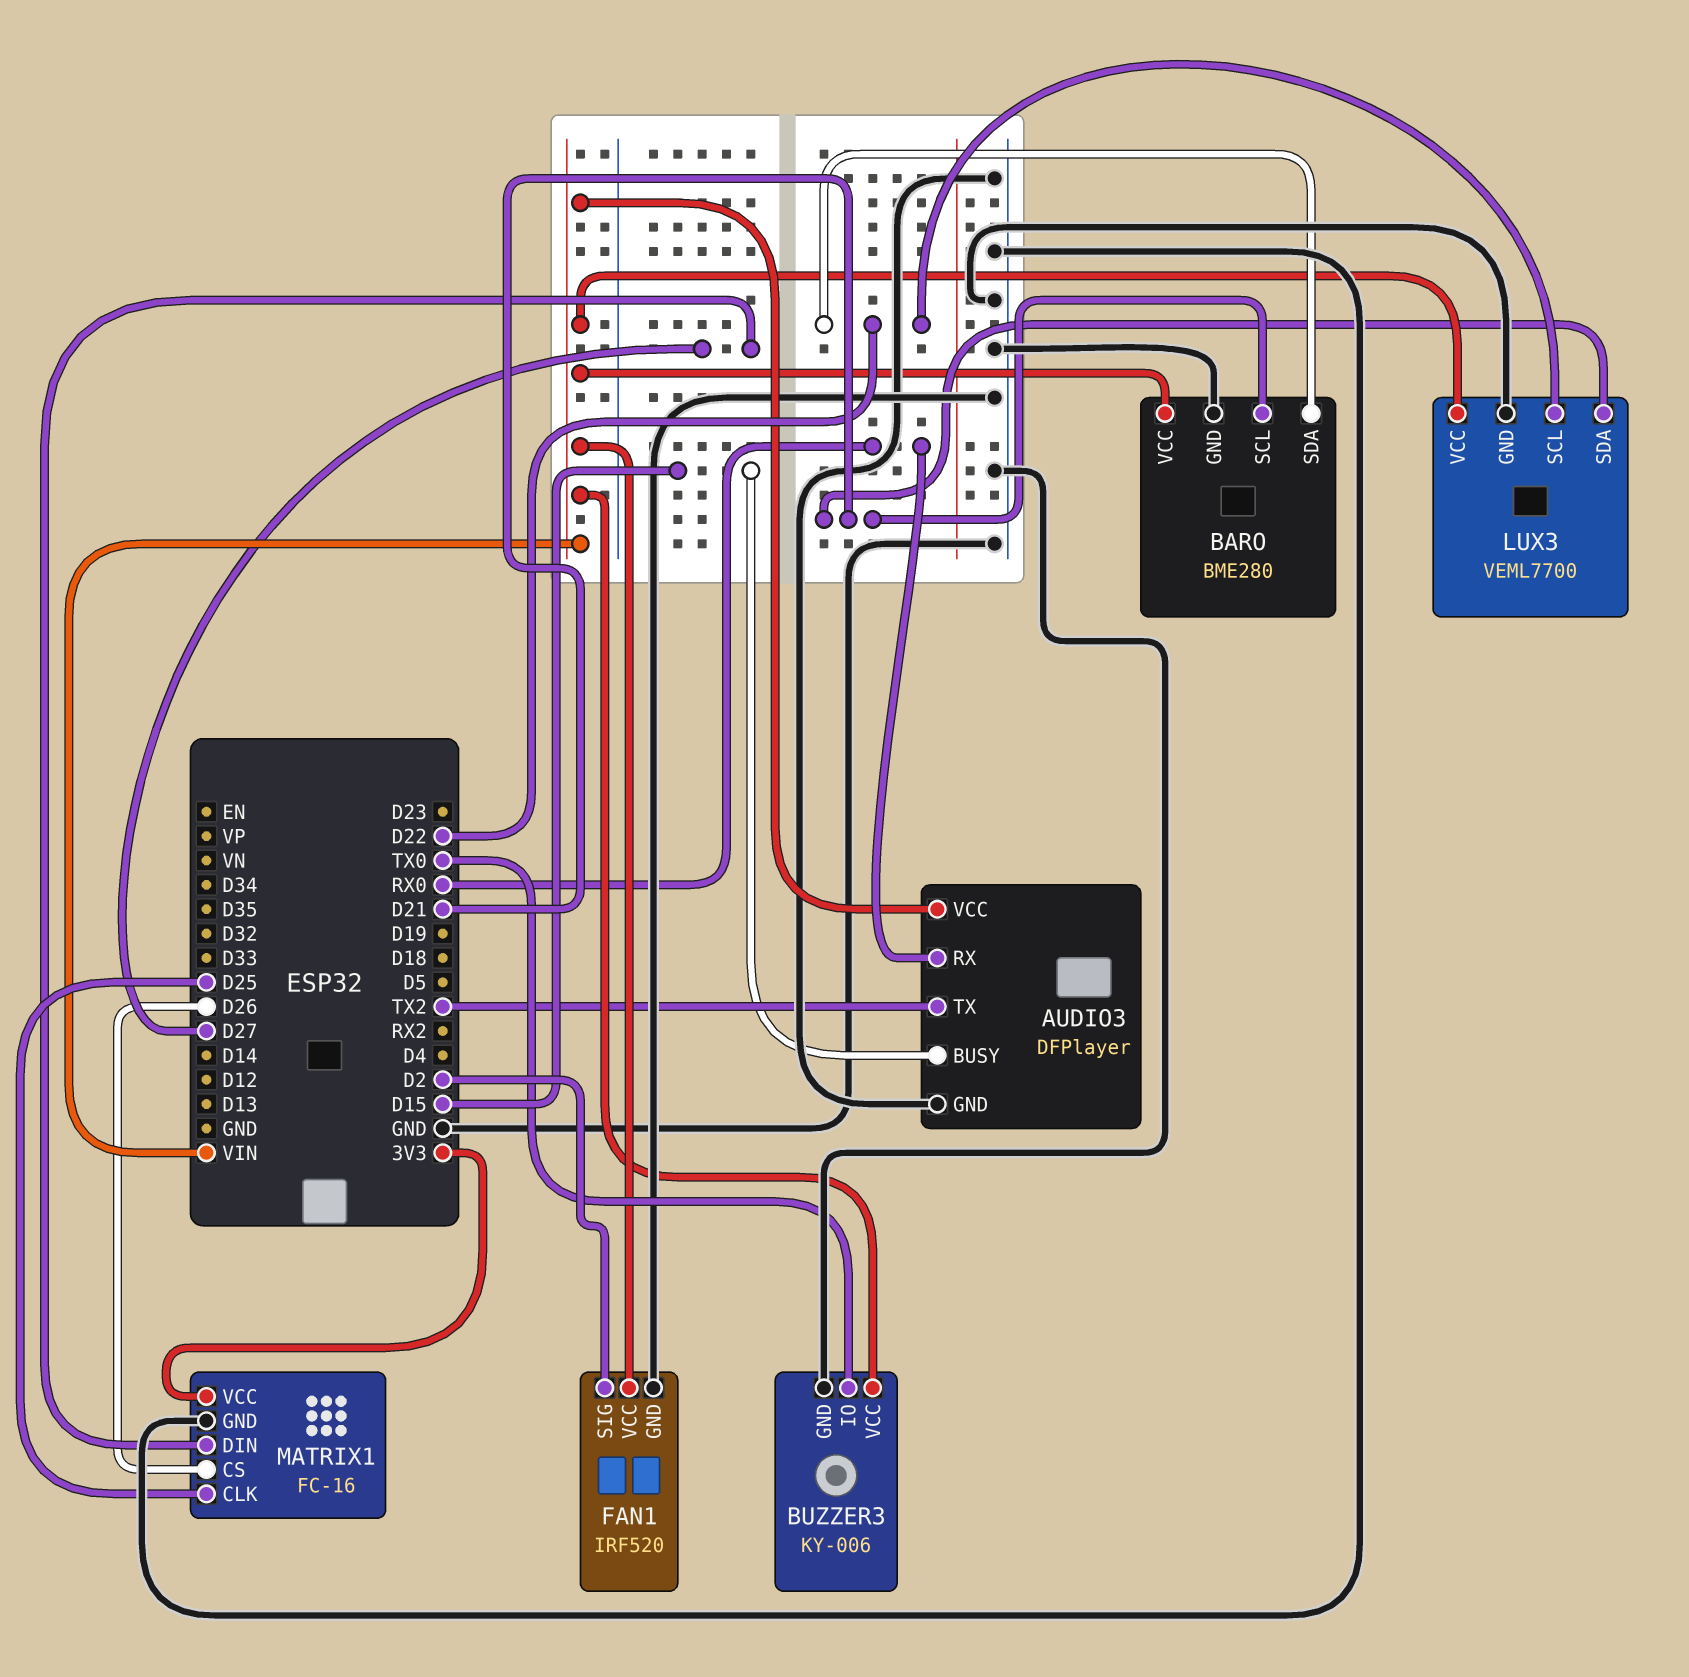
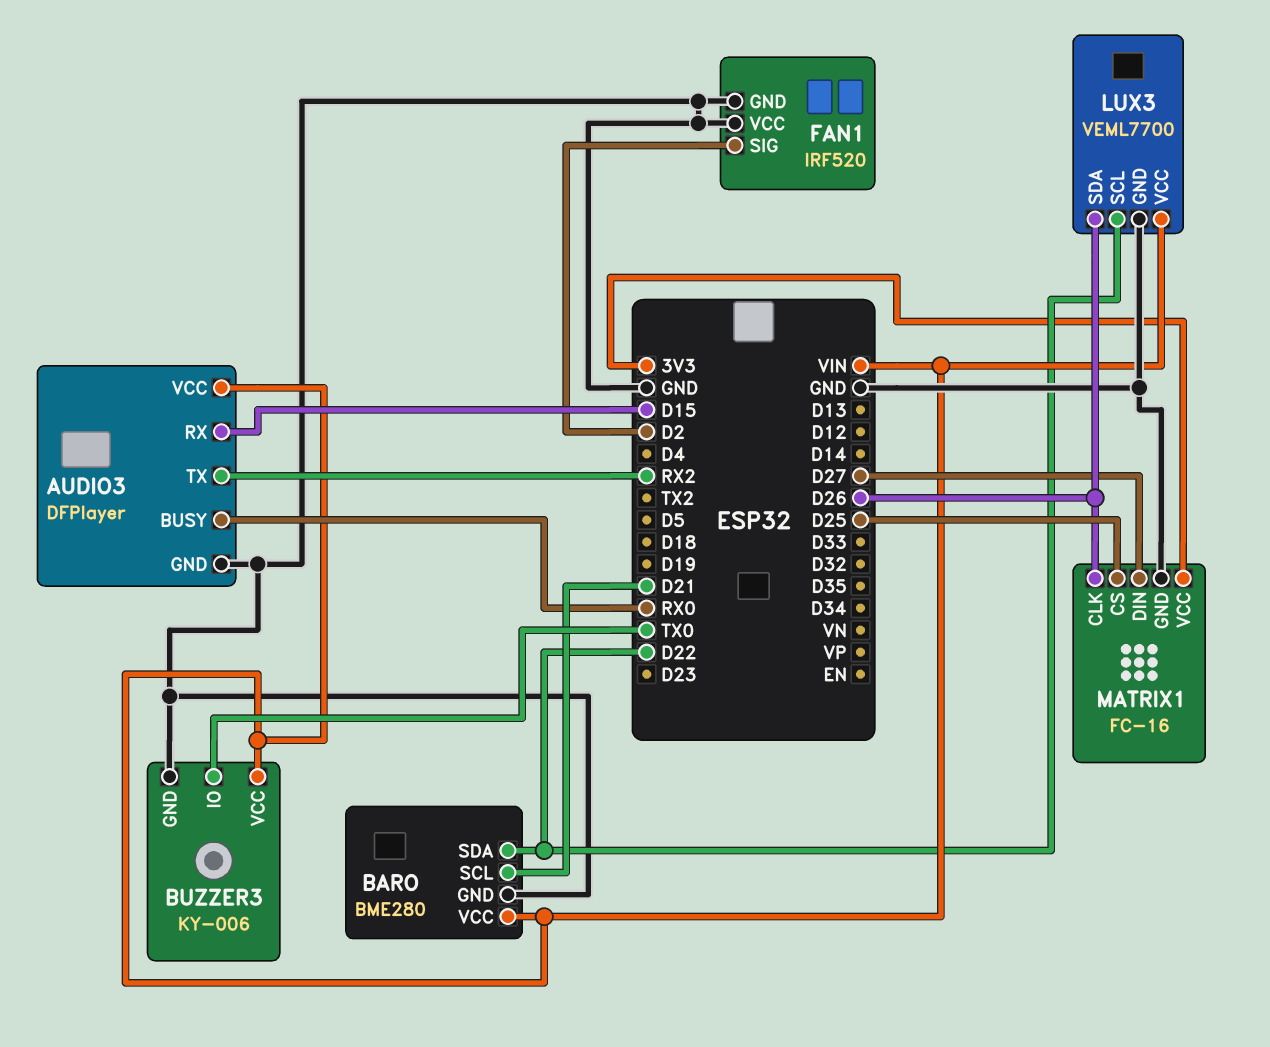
AUDIO3 pin BUSY: D15 -> RX0
AUDIO3 pin RX: RX0 -> D15
AUDIO3 pin TX: TX2 -> RX2
FAN1 pin VCC: VIN -> GND
LUX3 pin SDA: D21 -> D26
MATRIX1 pin CLK: D25 -> D26
MATRIX1 pin CS: D26 -> D25

